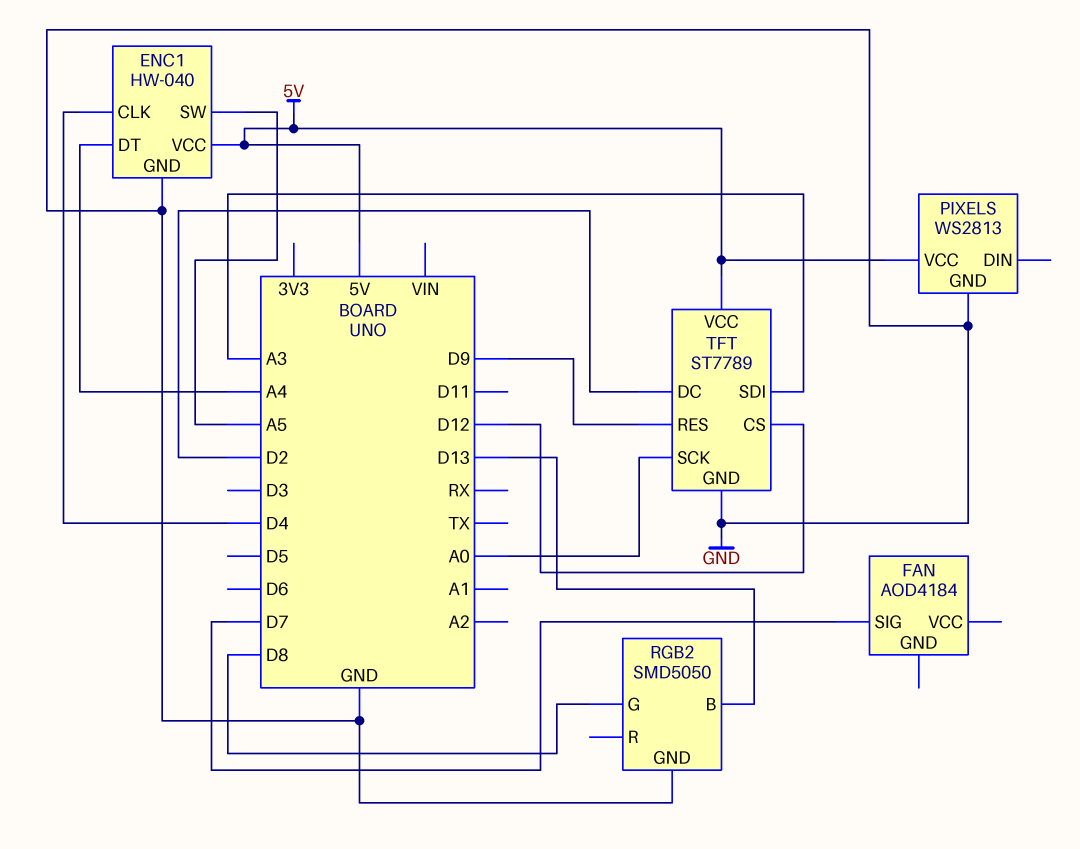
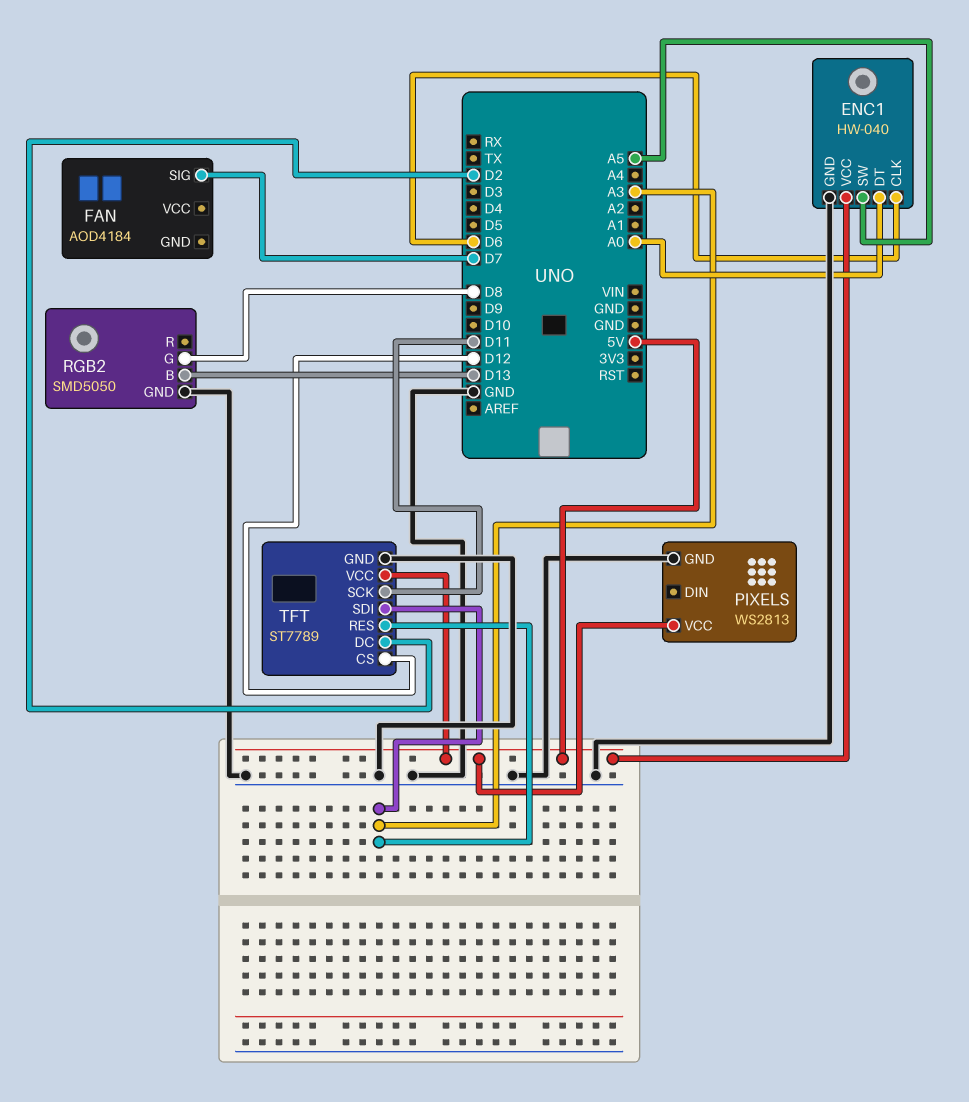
ENC1 pin CLK: D4 -> D6
ENC1 pin DT: A4 -> A0
TFT pin RES: D9 -> A3
TFT pin SCK: A0 -> D11

